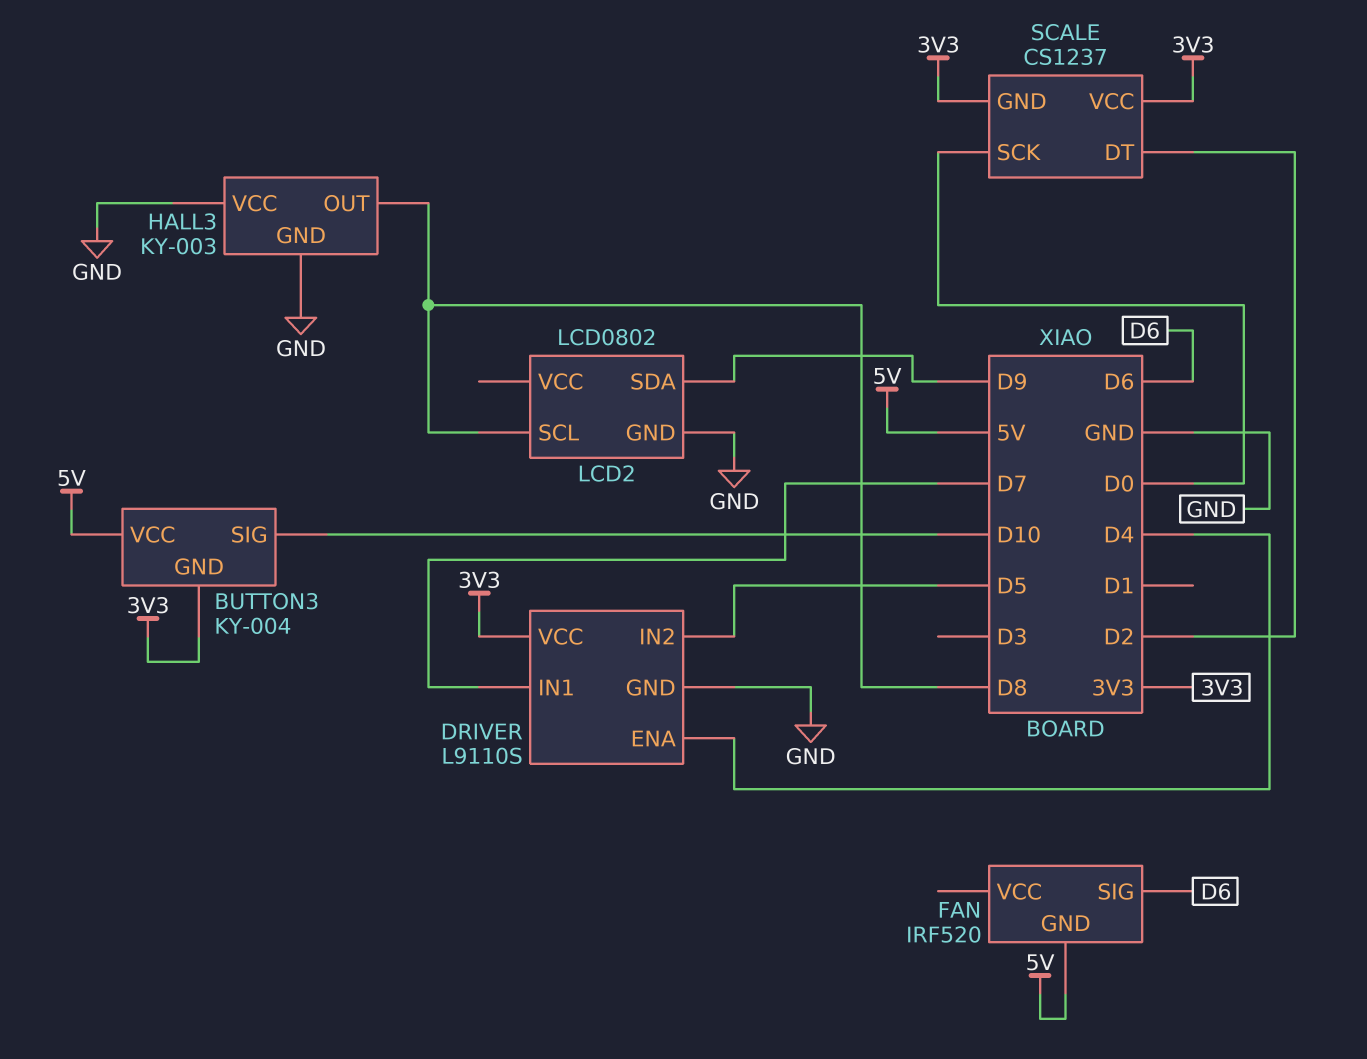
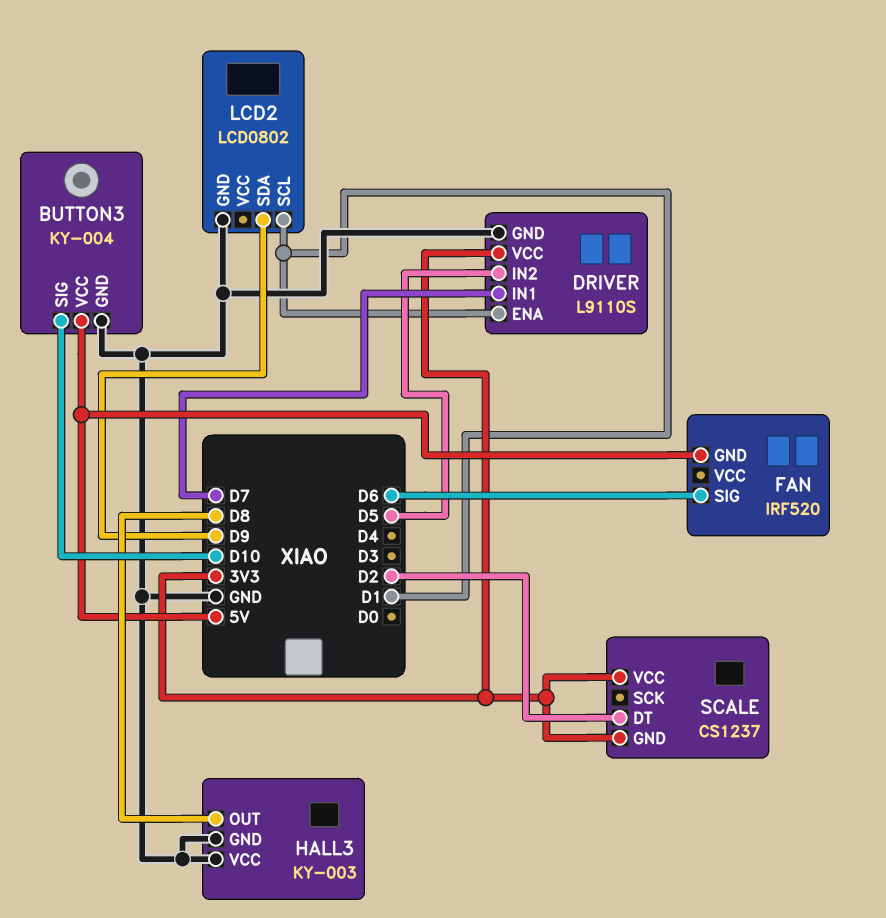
BUTTON3 pin GND: 3V3 -> GND
DRIVER pin ENA: D4 -> D1
LCD2 pin SCL: D8 -> D1
SCALE pin SCK: D0 -> none

